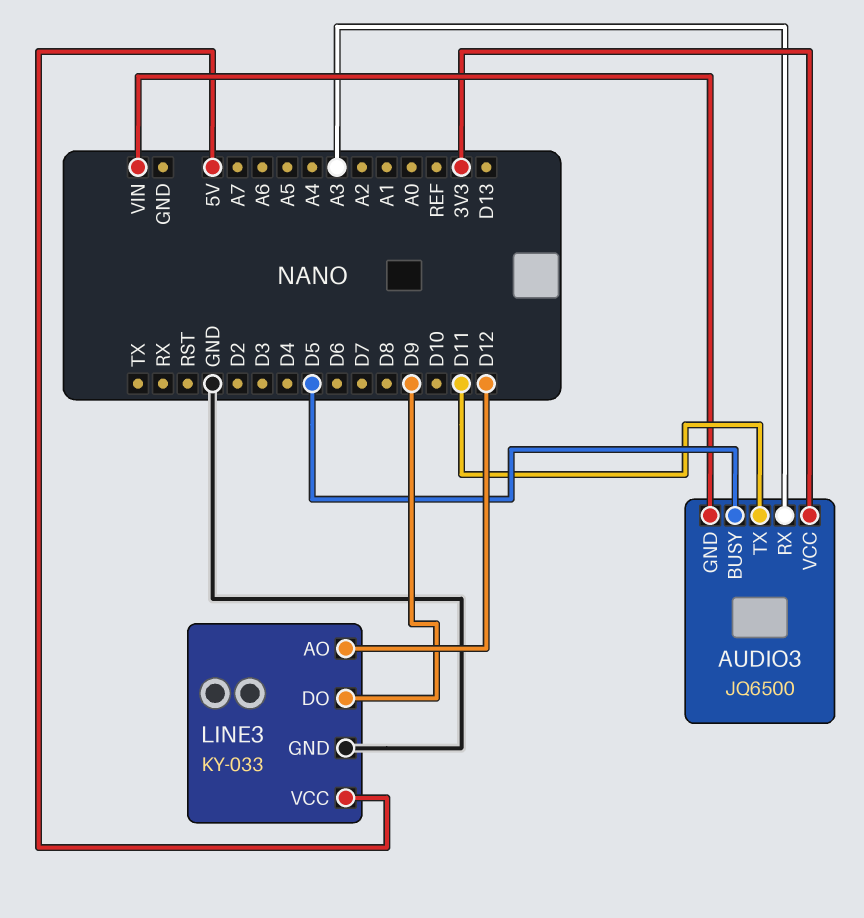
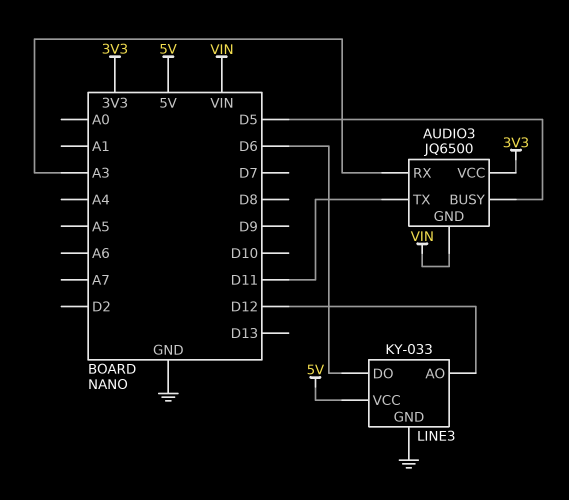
LINE3 pin DO: D9 -> D6

